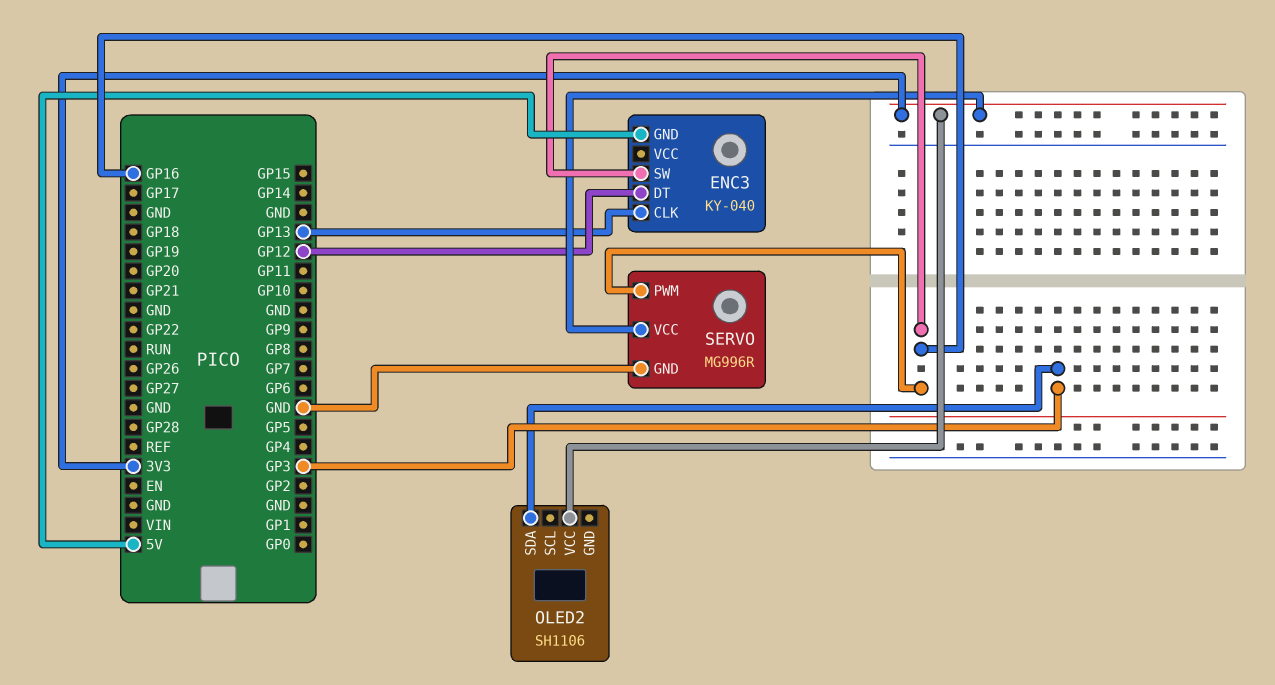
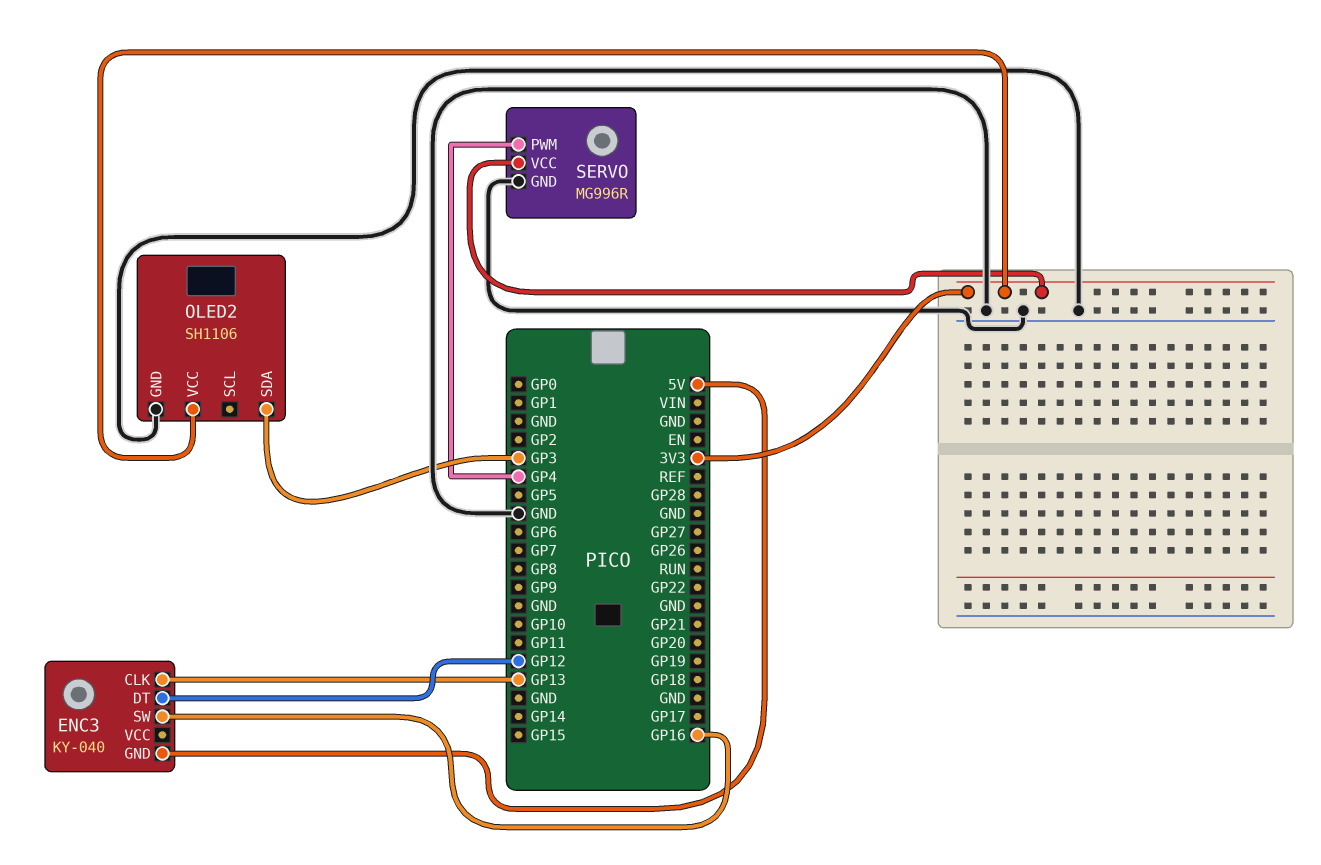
OLED2 pin GND: none -> GND
SERVO pin PWM: GP16 -> GP4

